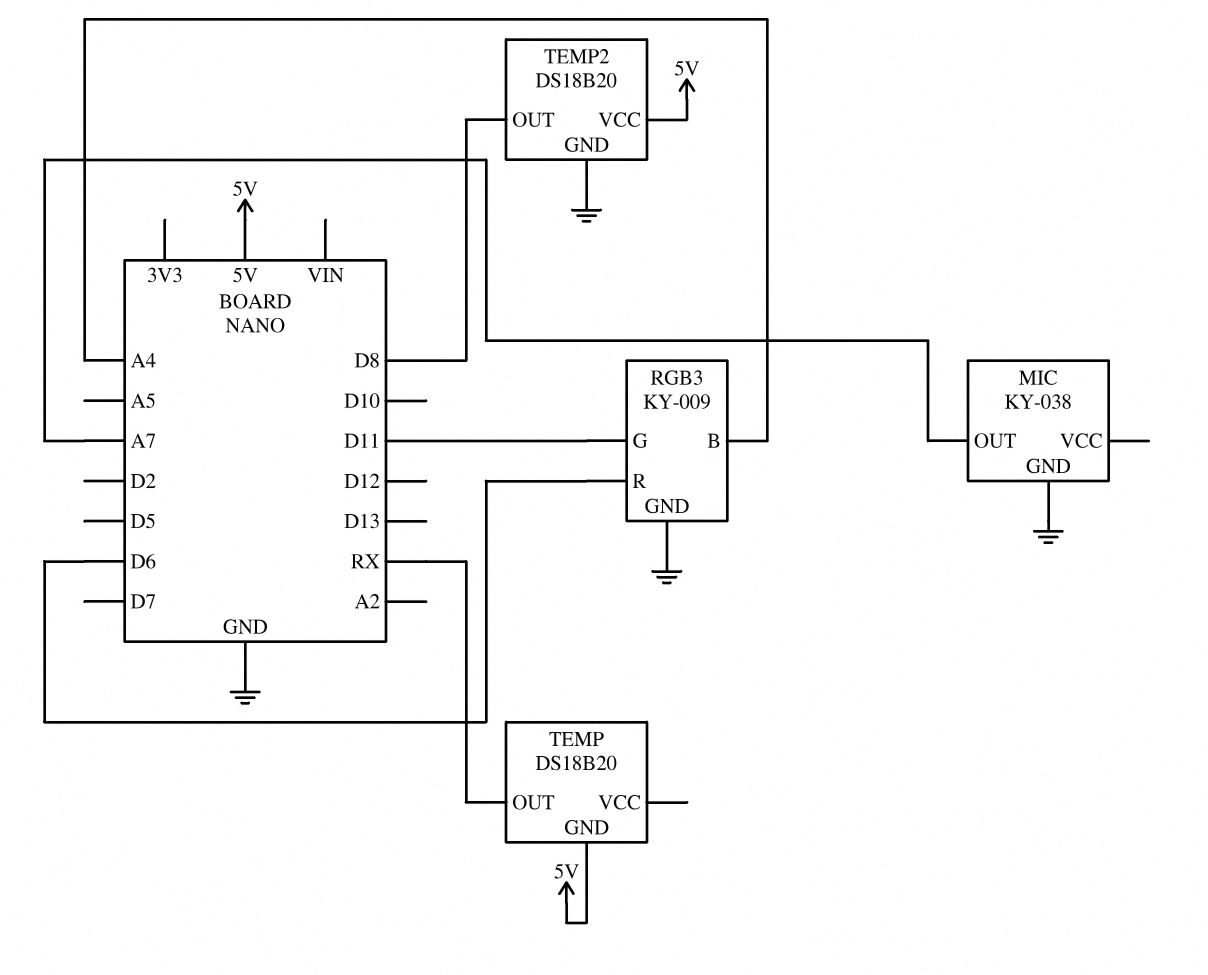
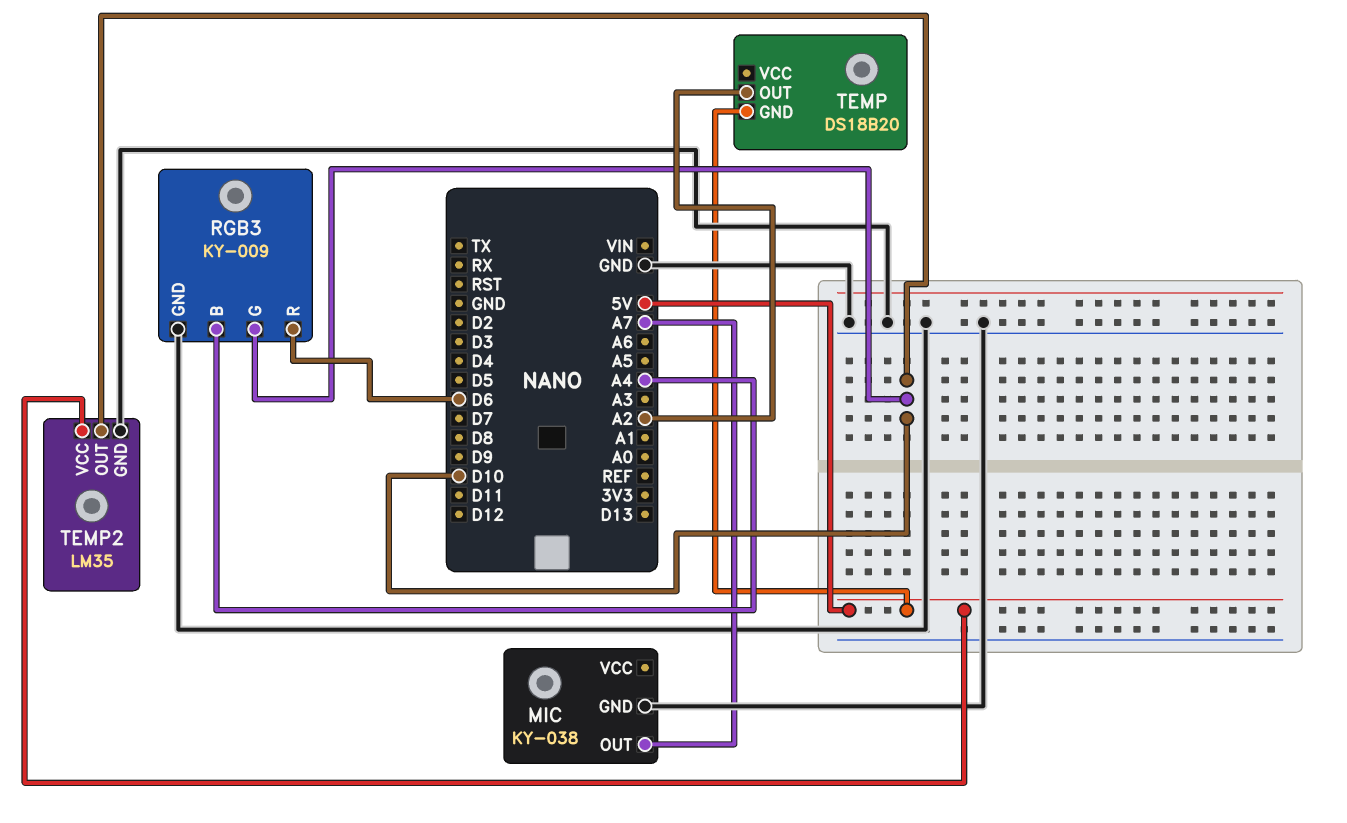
RGB3 pin G: D11 -> D10
TEMP pin OUT: RX -> A2
TEMP2: DS18B20 -> LM35
TEMP2 pin OUT: D8 -> D10

